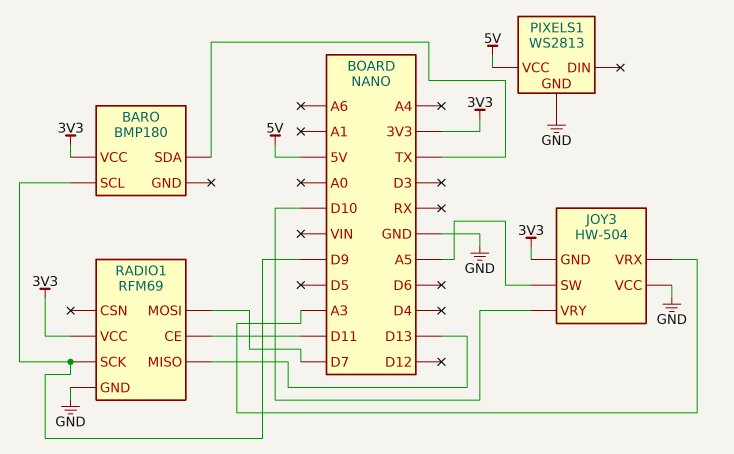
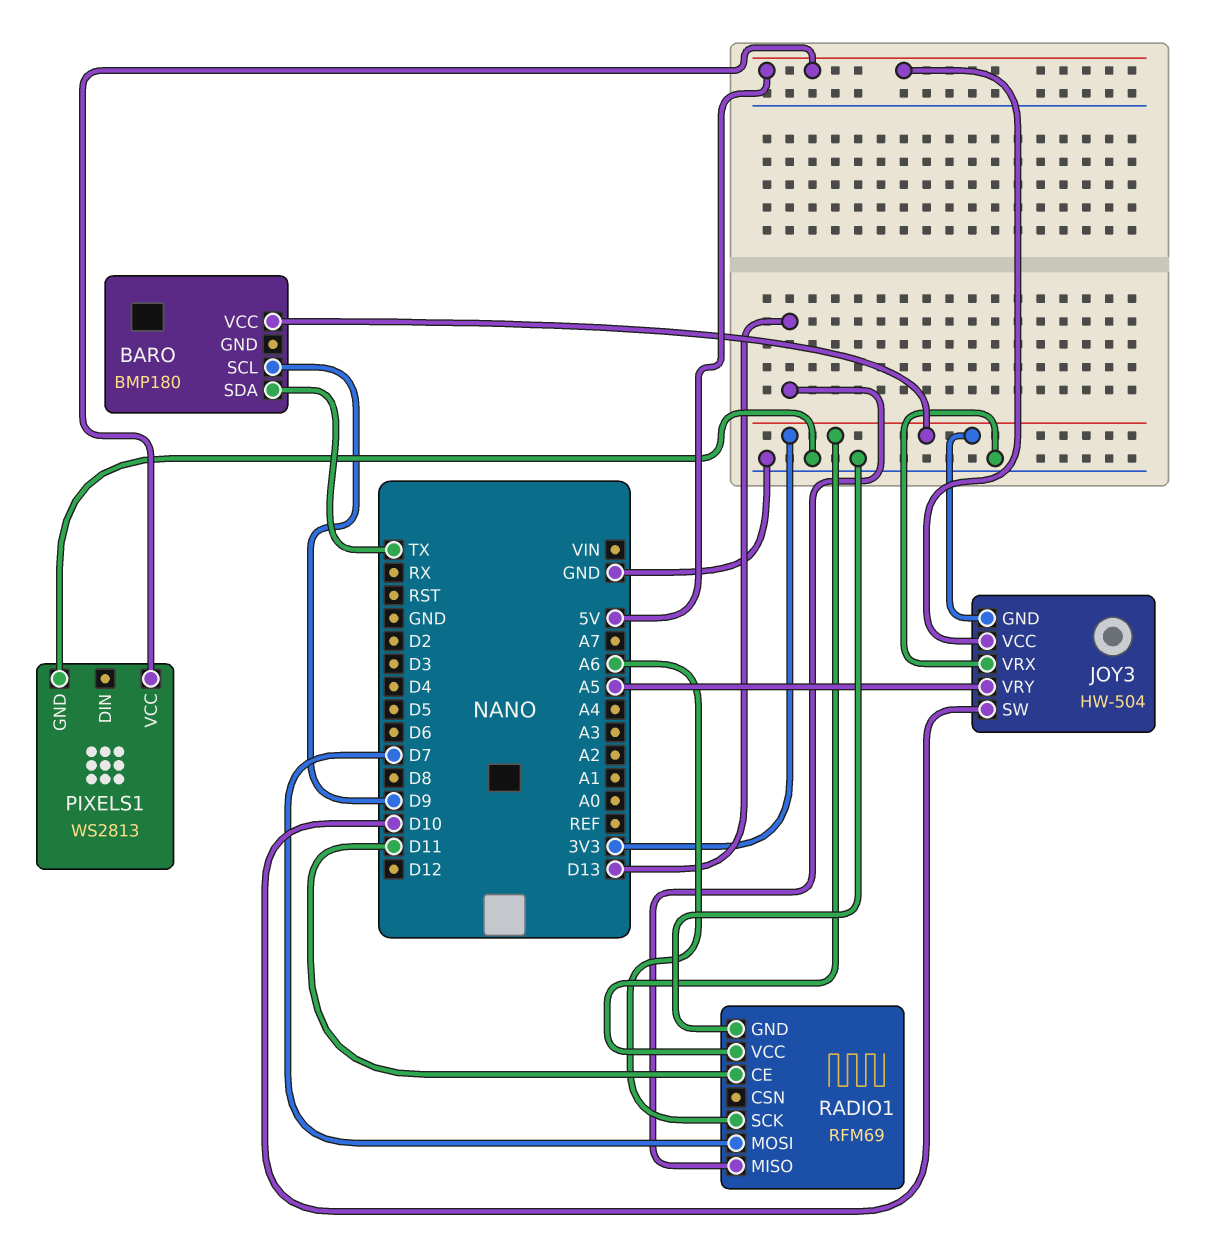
JOY3 pin SW: A5 -> D10
JOY3 pin VCC: GND -> 5V
JOY3 pin VRX: A3 -> GND
JOY3 pin VRY: D10 -> A5
RADIO1 pin SCK: D9 -> A6

